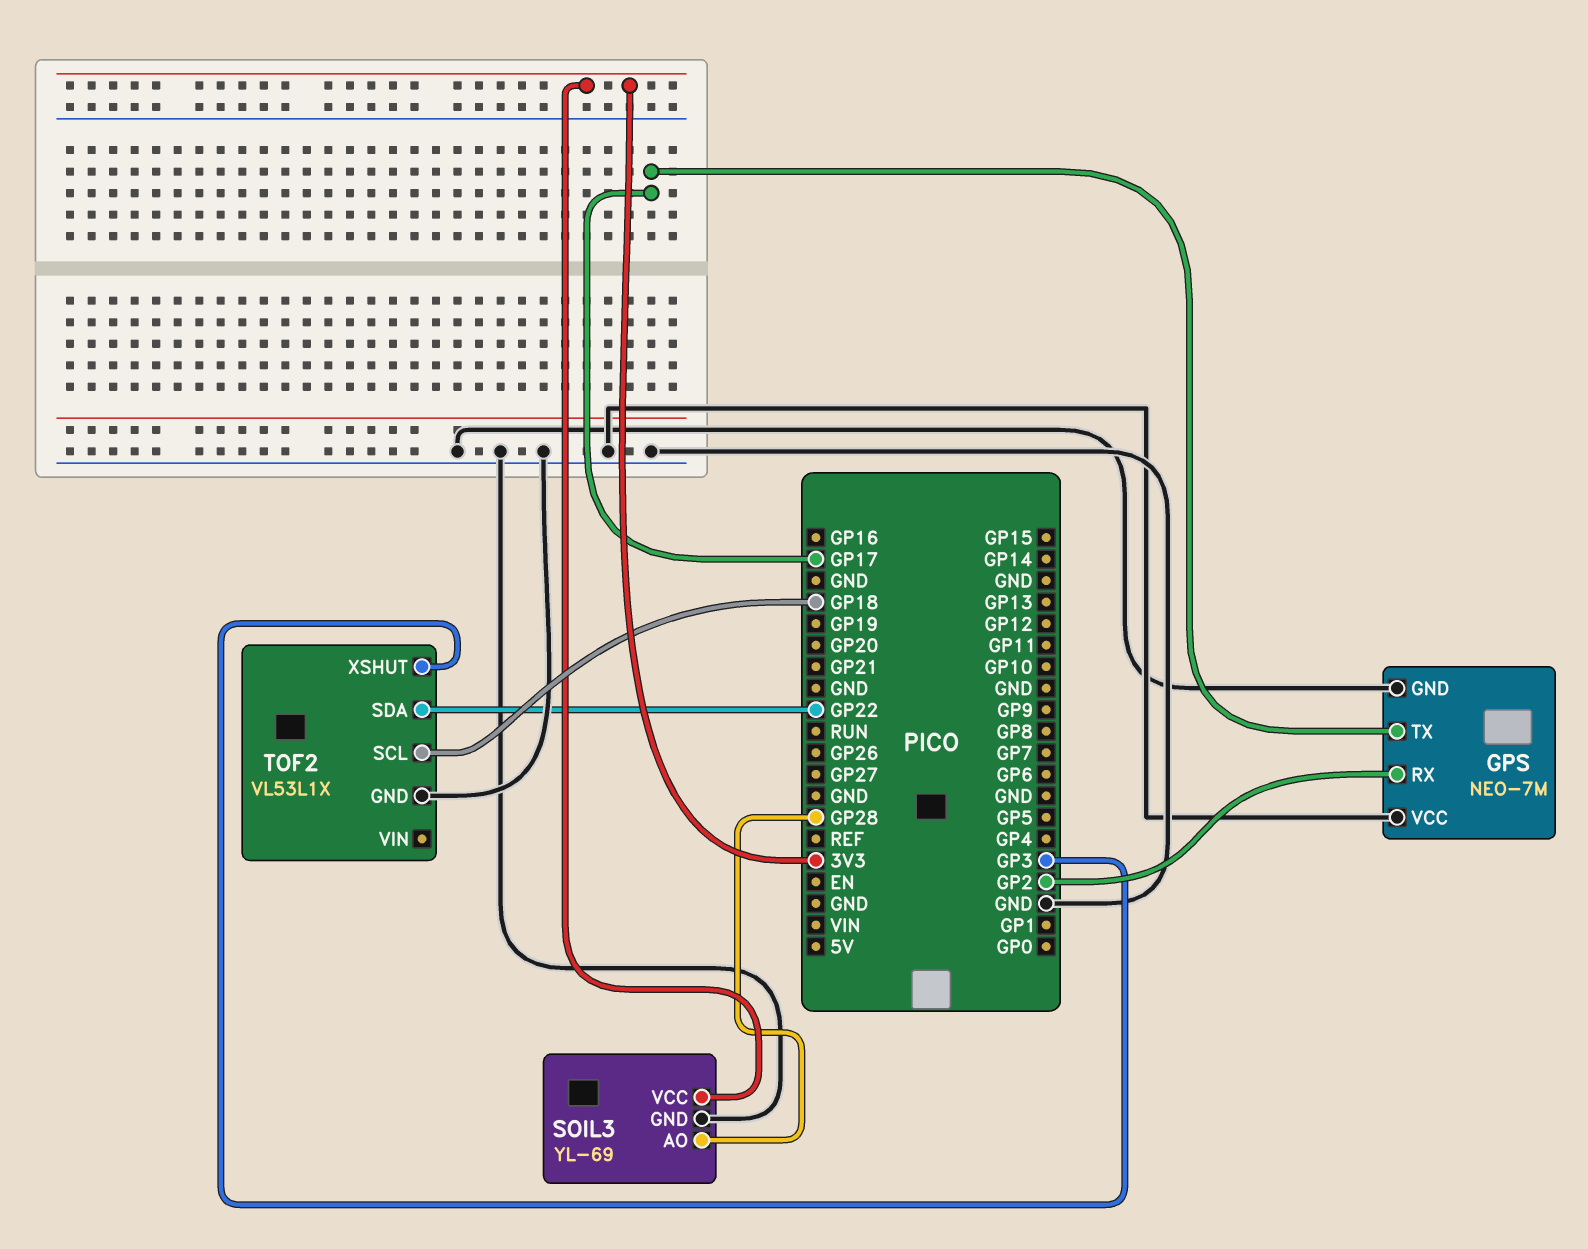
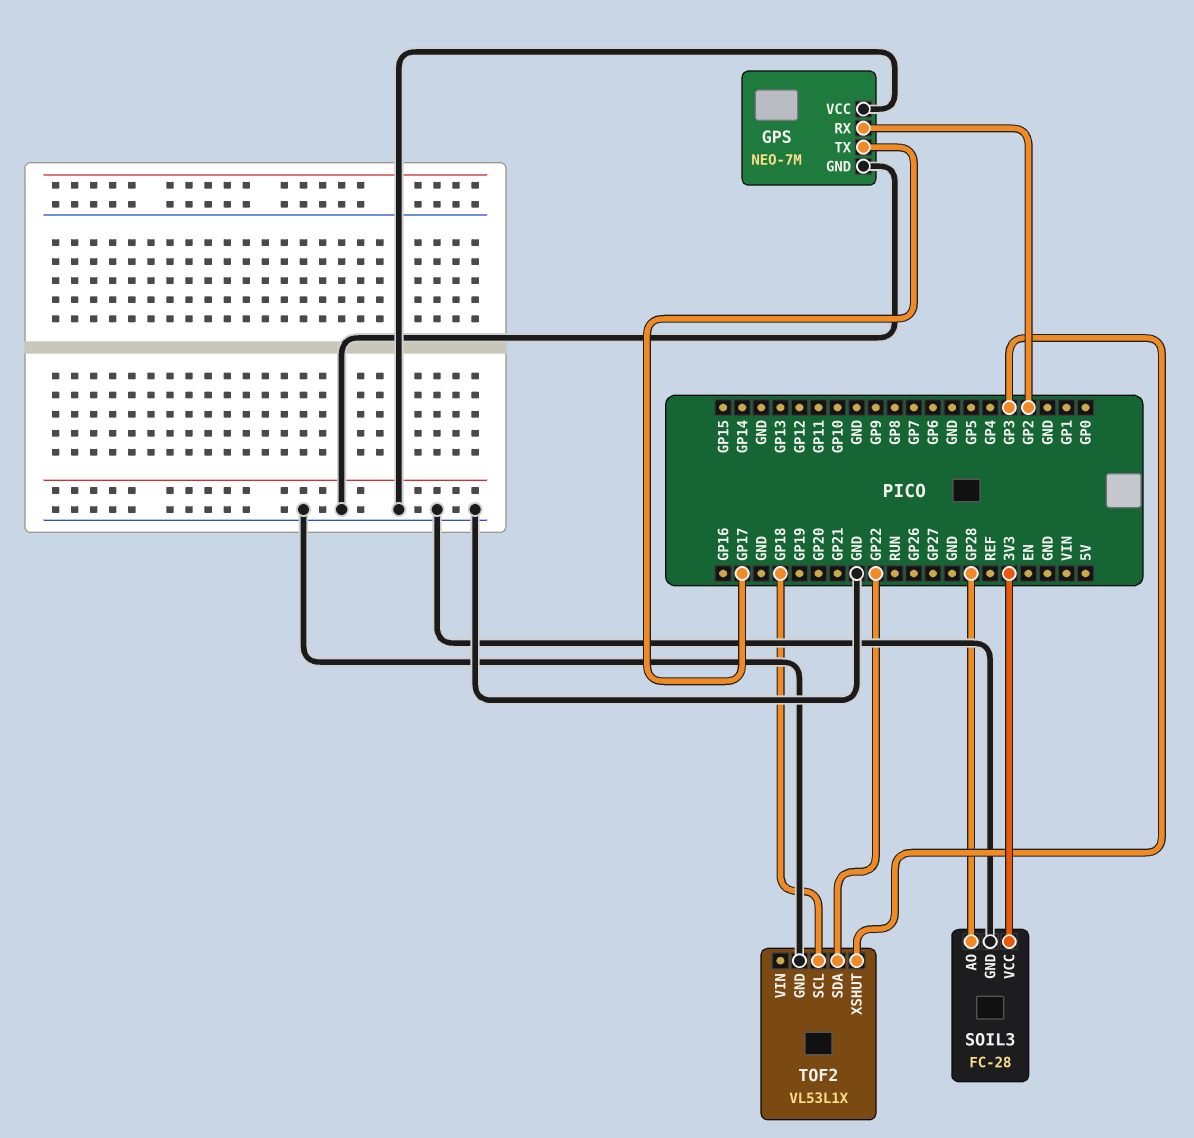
SOIL3: YL-69 -> FC-28

